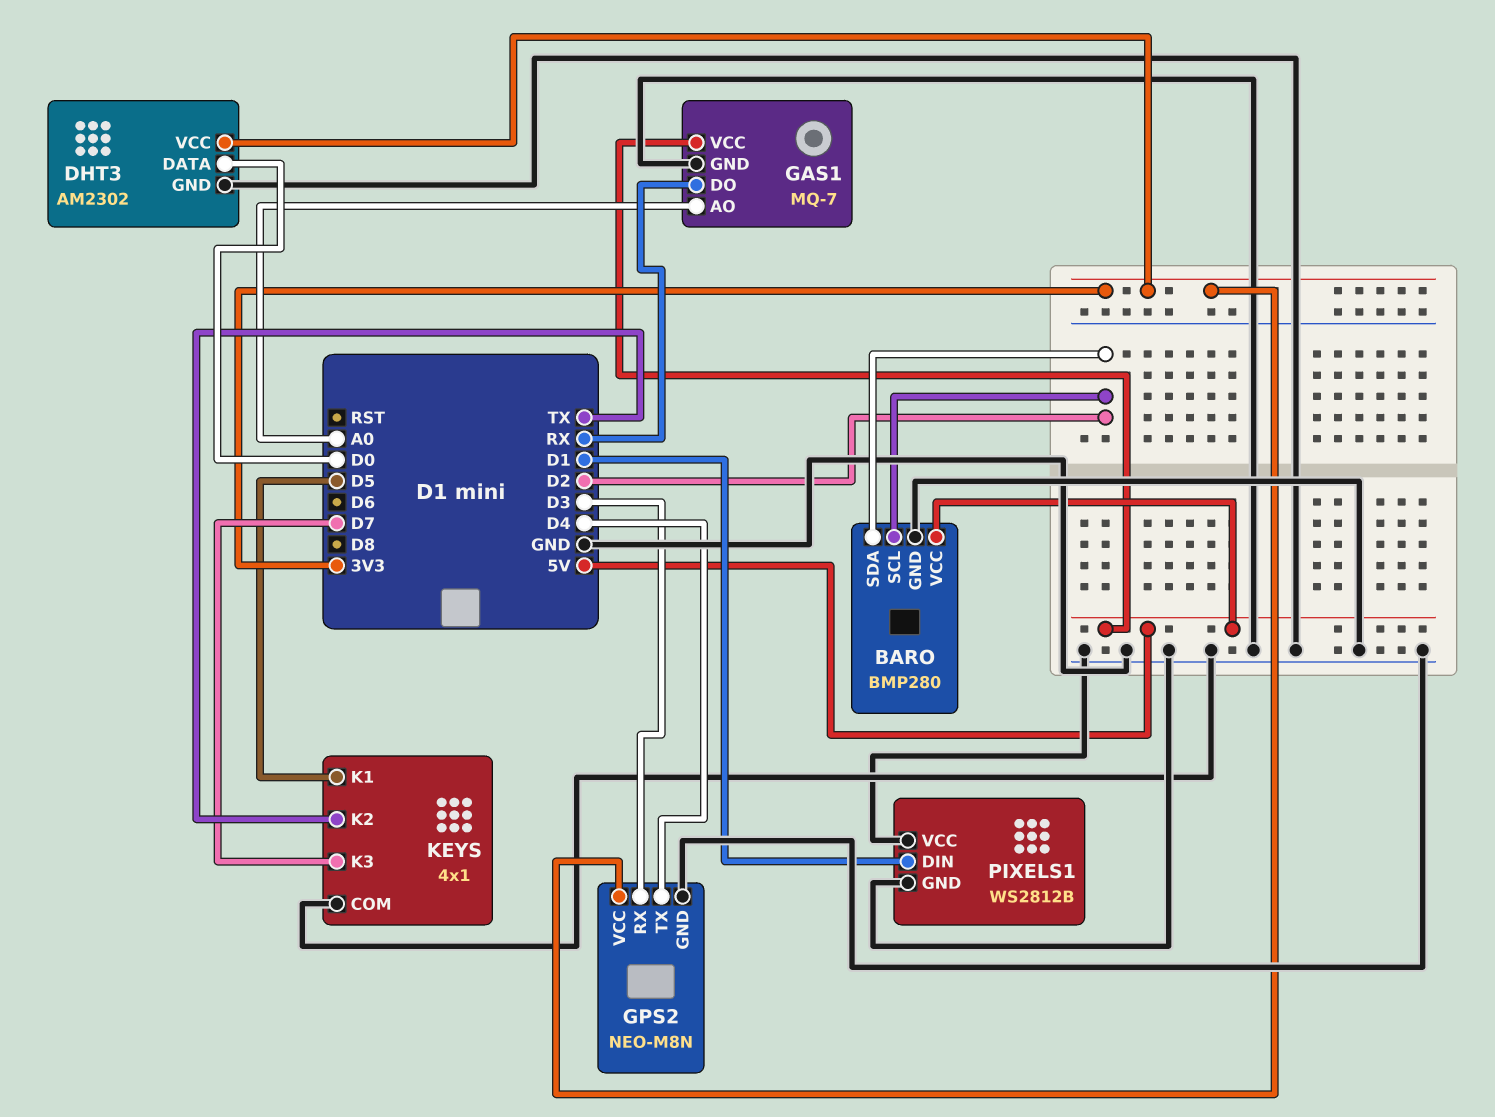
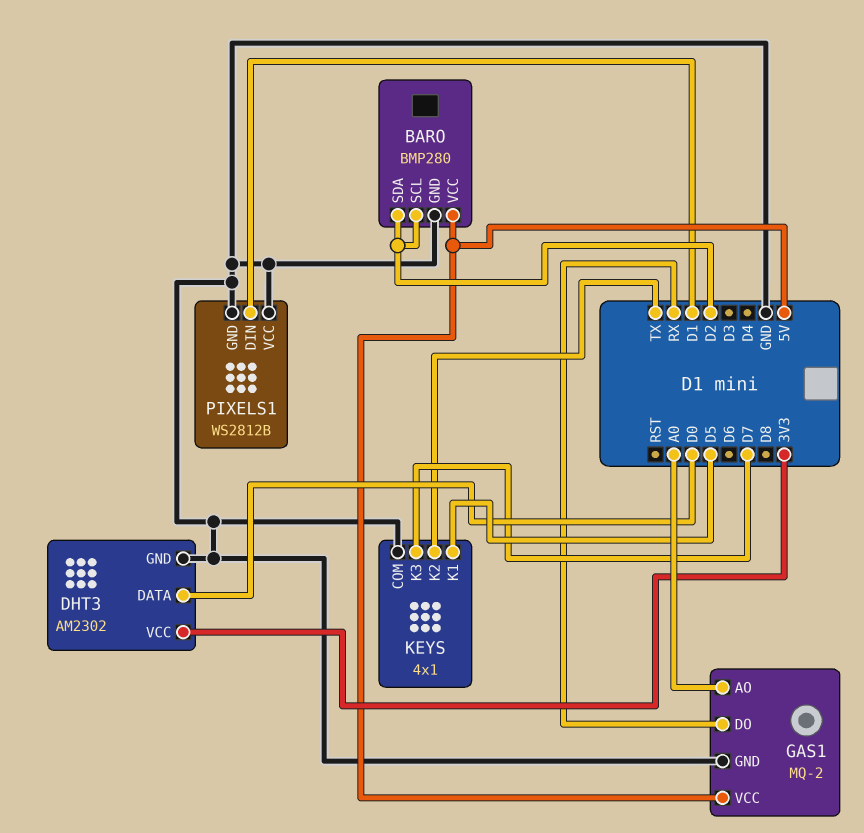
GAS1: MQ-7 -> MQ-2
GPS2: NEO-M8N -> none
GPS2 pin GND: GND -> none
GPS2 pin RX: D3 -> none
GPS2 pin TX: D4 -> none
GPS2 pin VCC: 3V3 -> none

